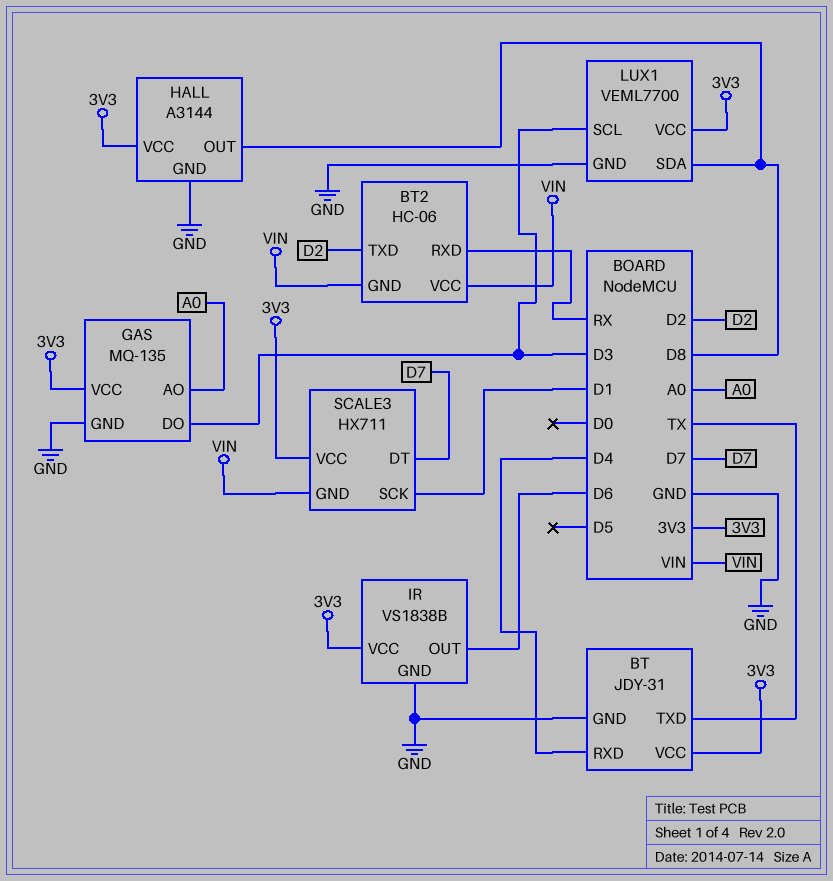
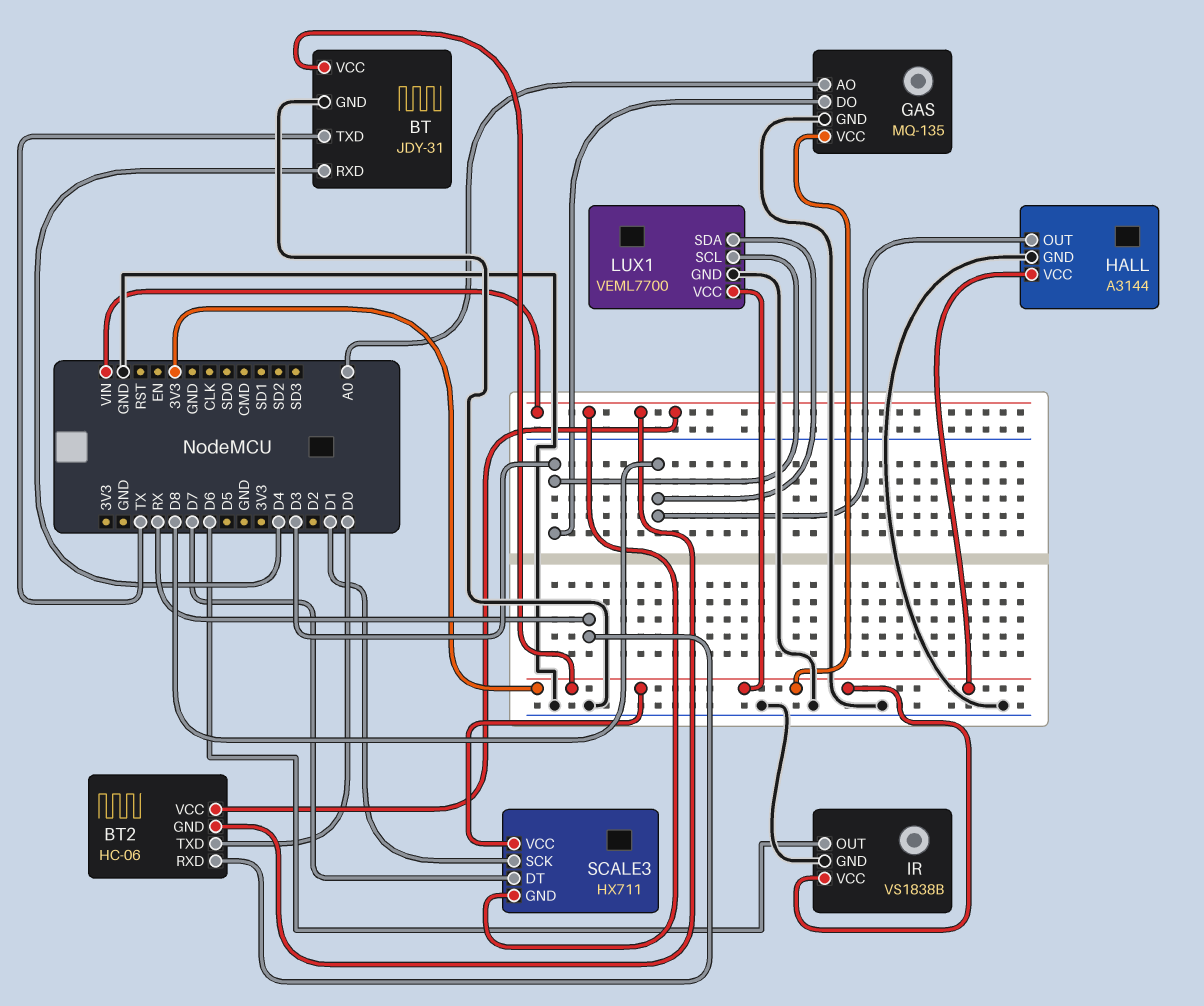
BT2 pin TXD: D2 -> D0

